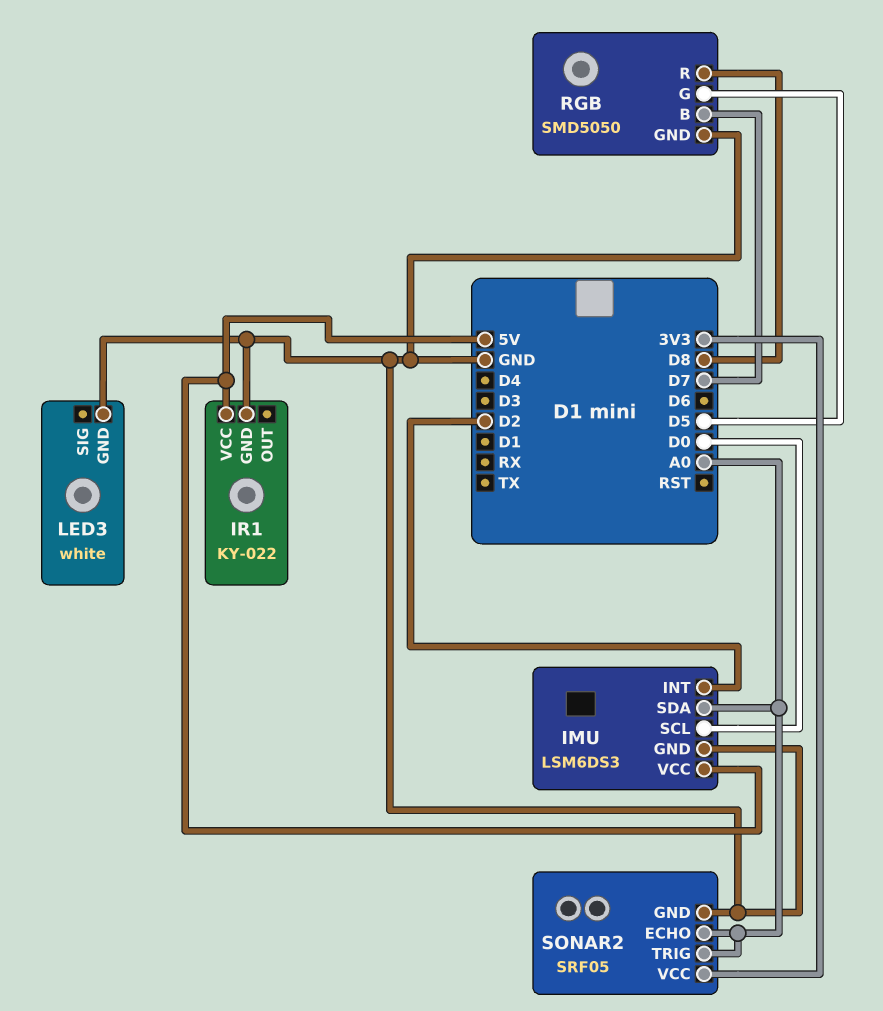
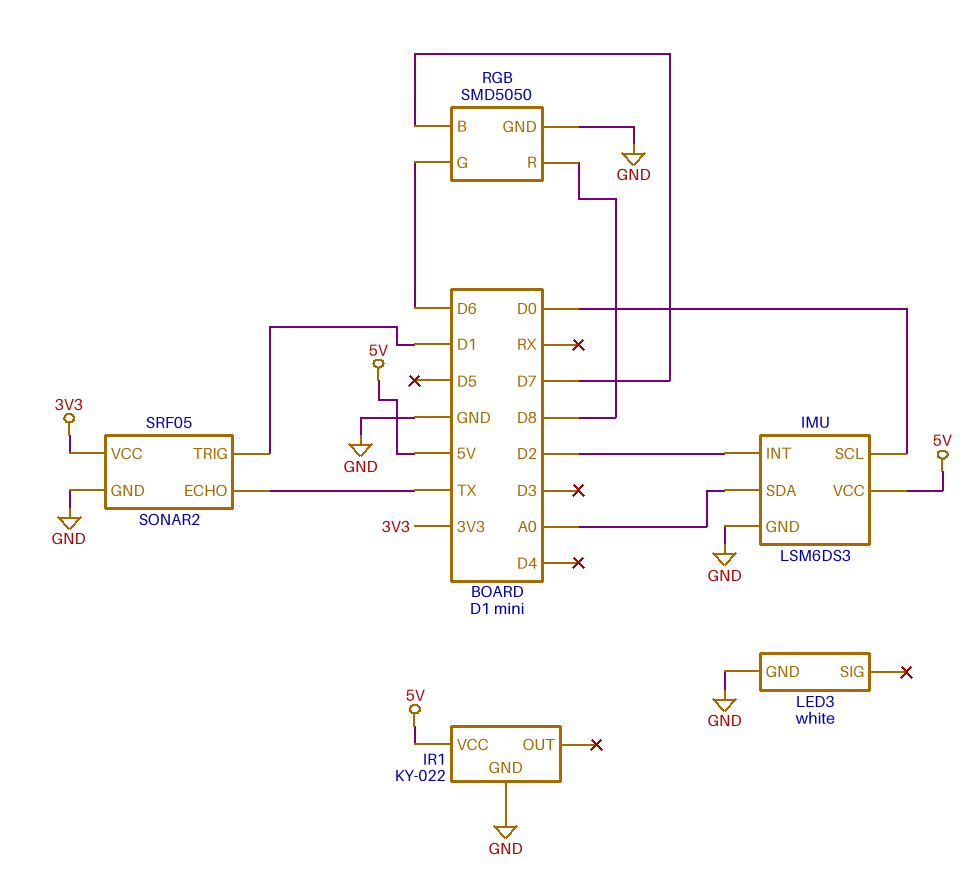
RGB pin G: D5 -> D6
SONAR2 pin ECHO: A0 -> TX
SONAR2 pin TRIG: A0 -> D1

